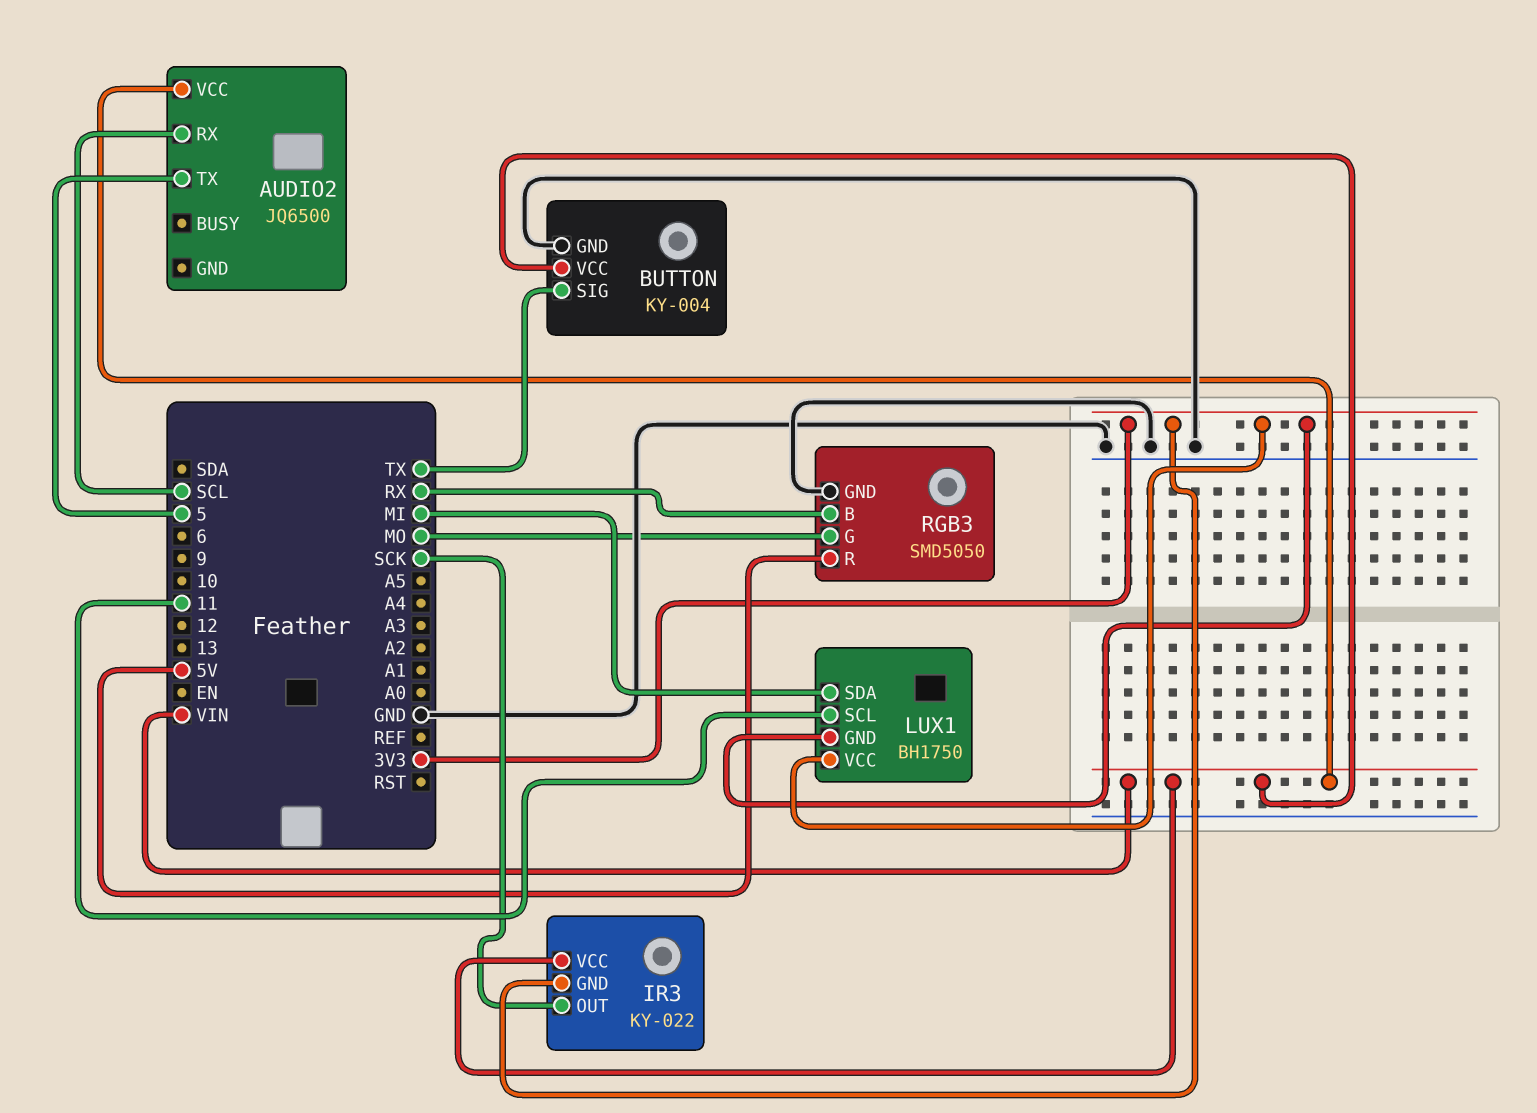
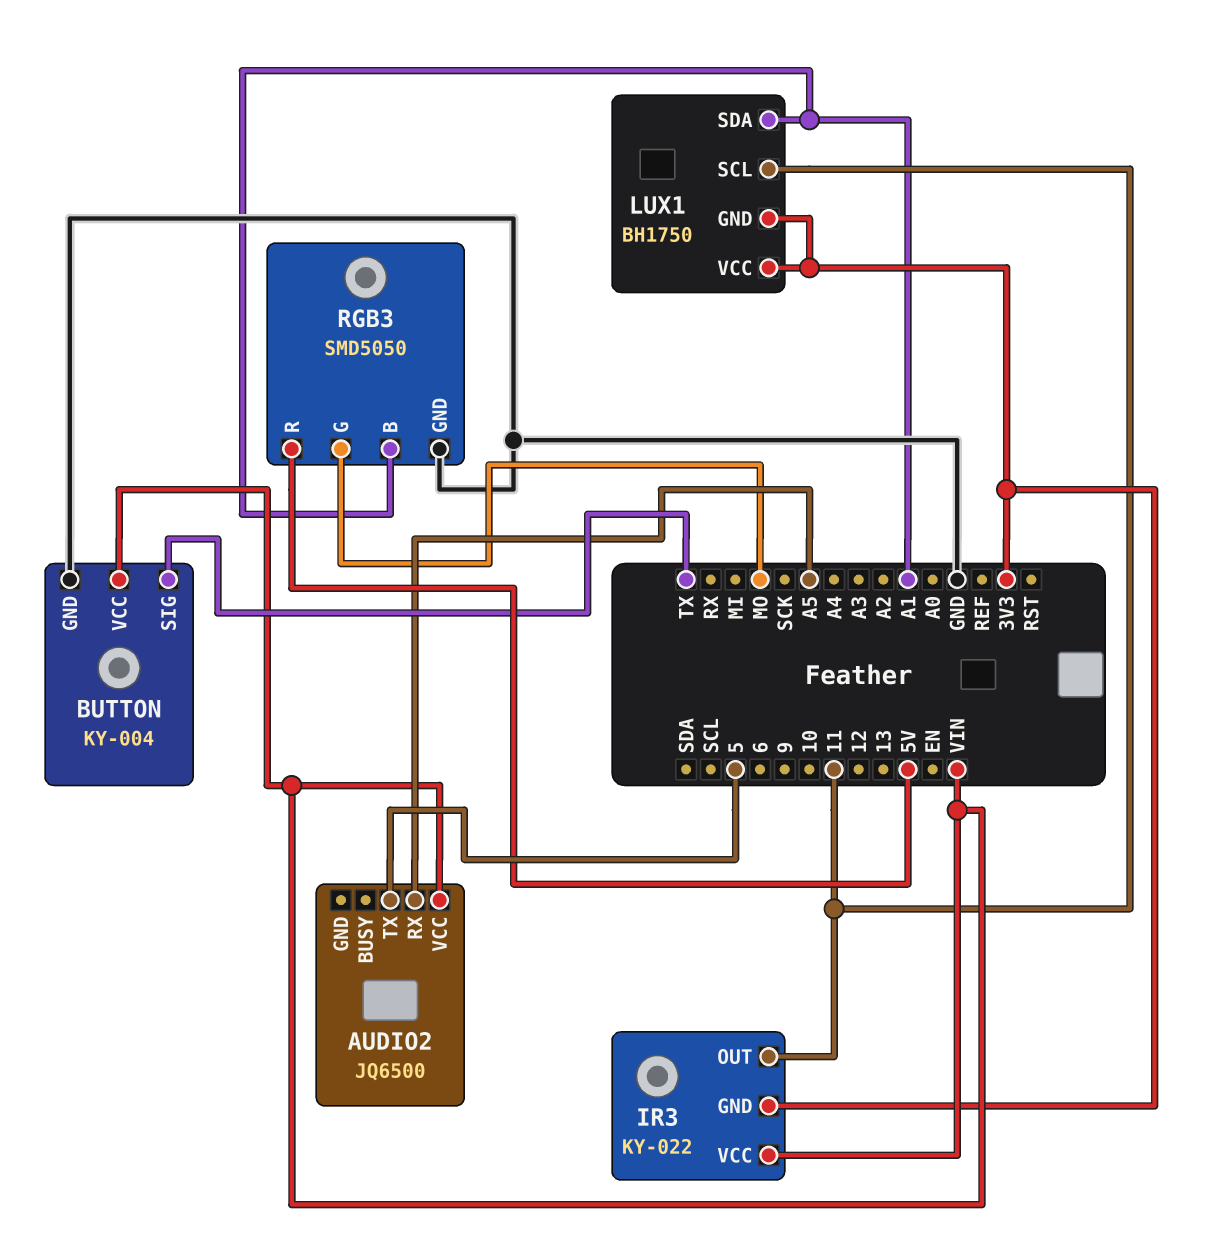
AUDIO2 pin RX: SCL -> A5
IR3 pin OUT: SCK -> 11
LUX1 pin SDA: MI -> A1
RGB3 pin B: RX -> A1

